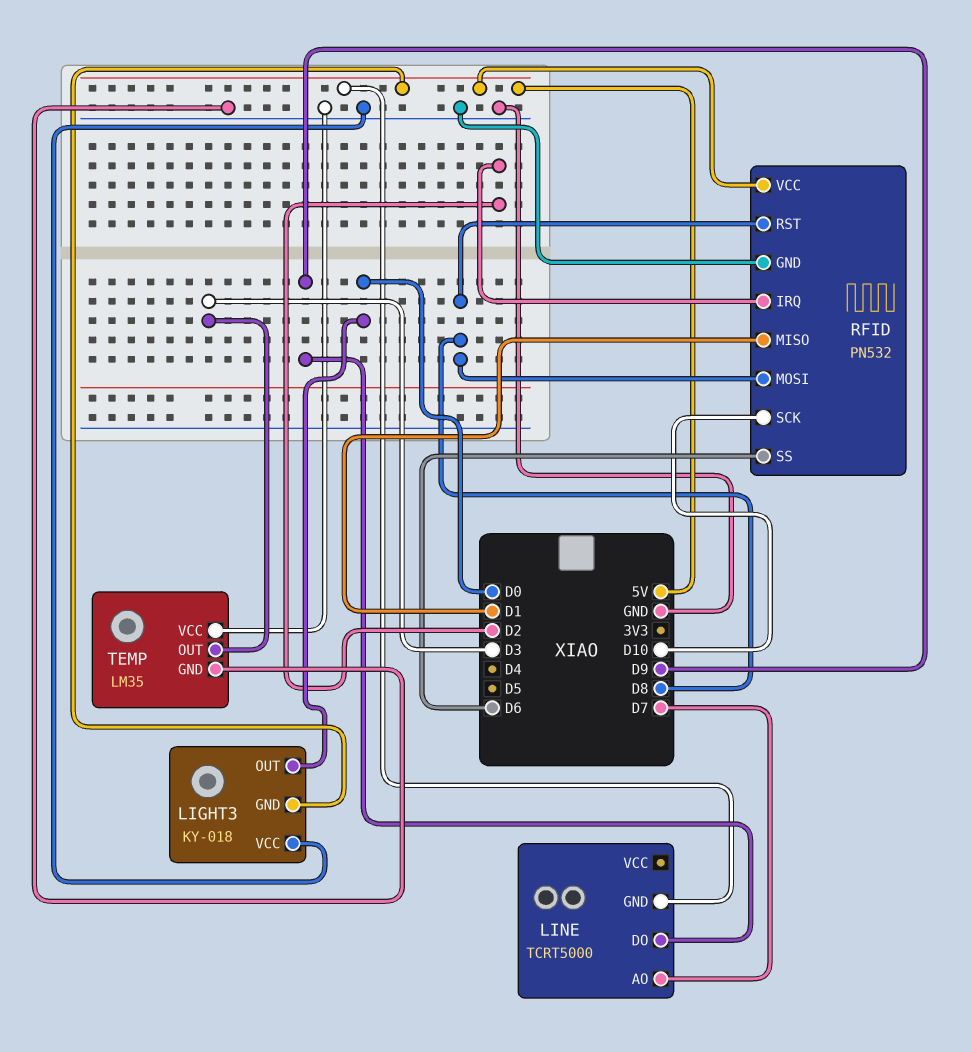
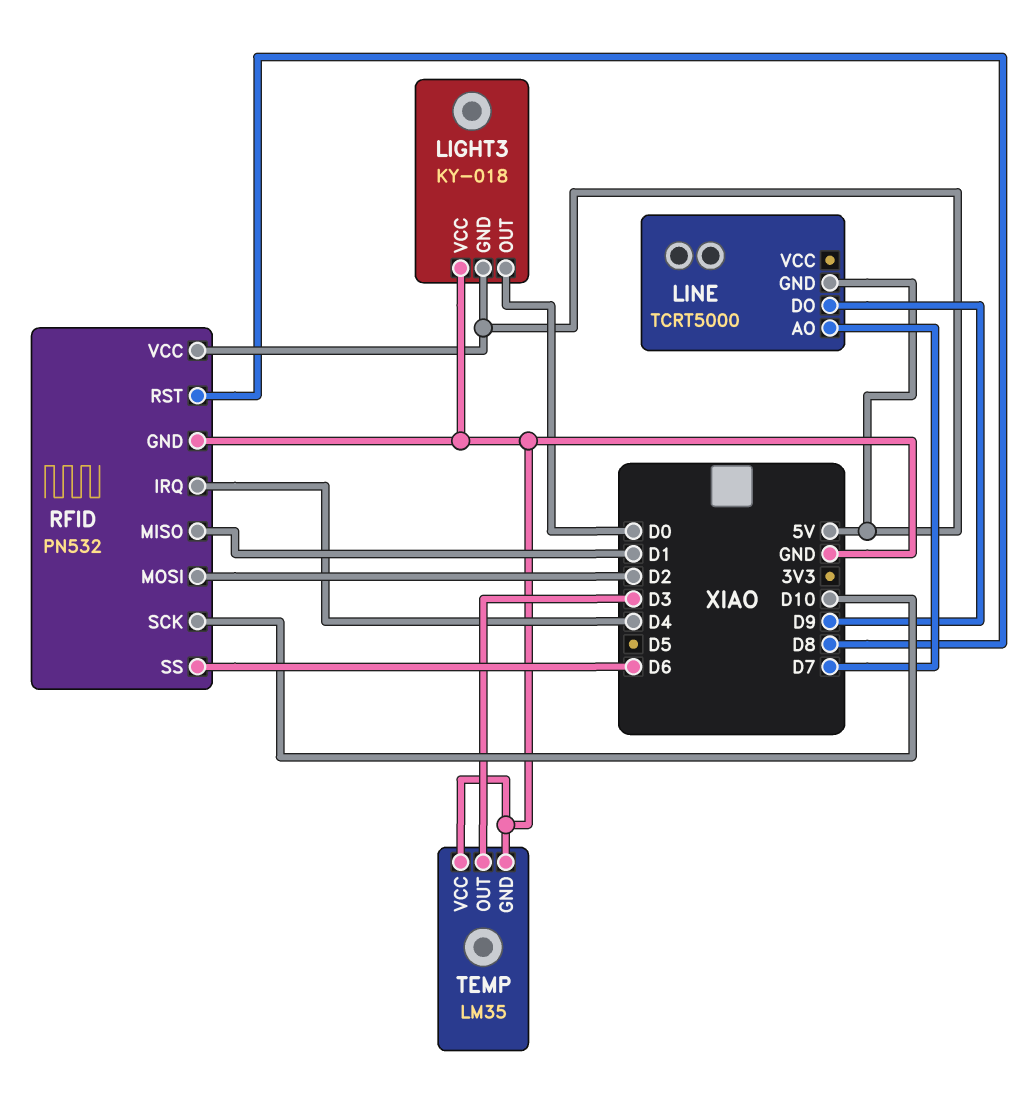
RFID pin IRQ: D2 -> D4
RFID pin MOSI: D8 -> D2

